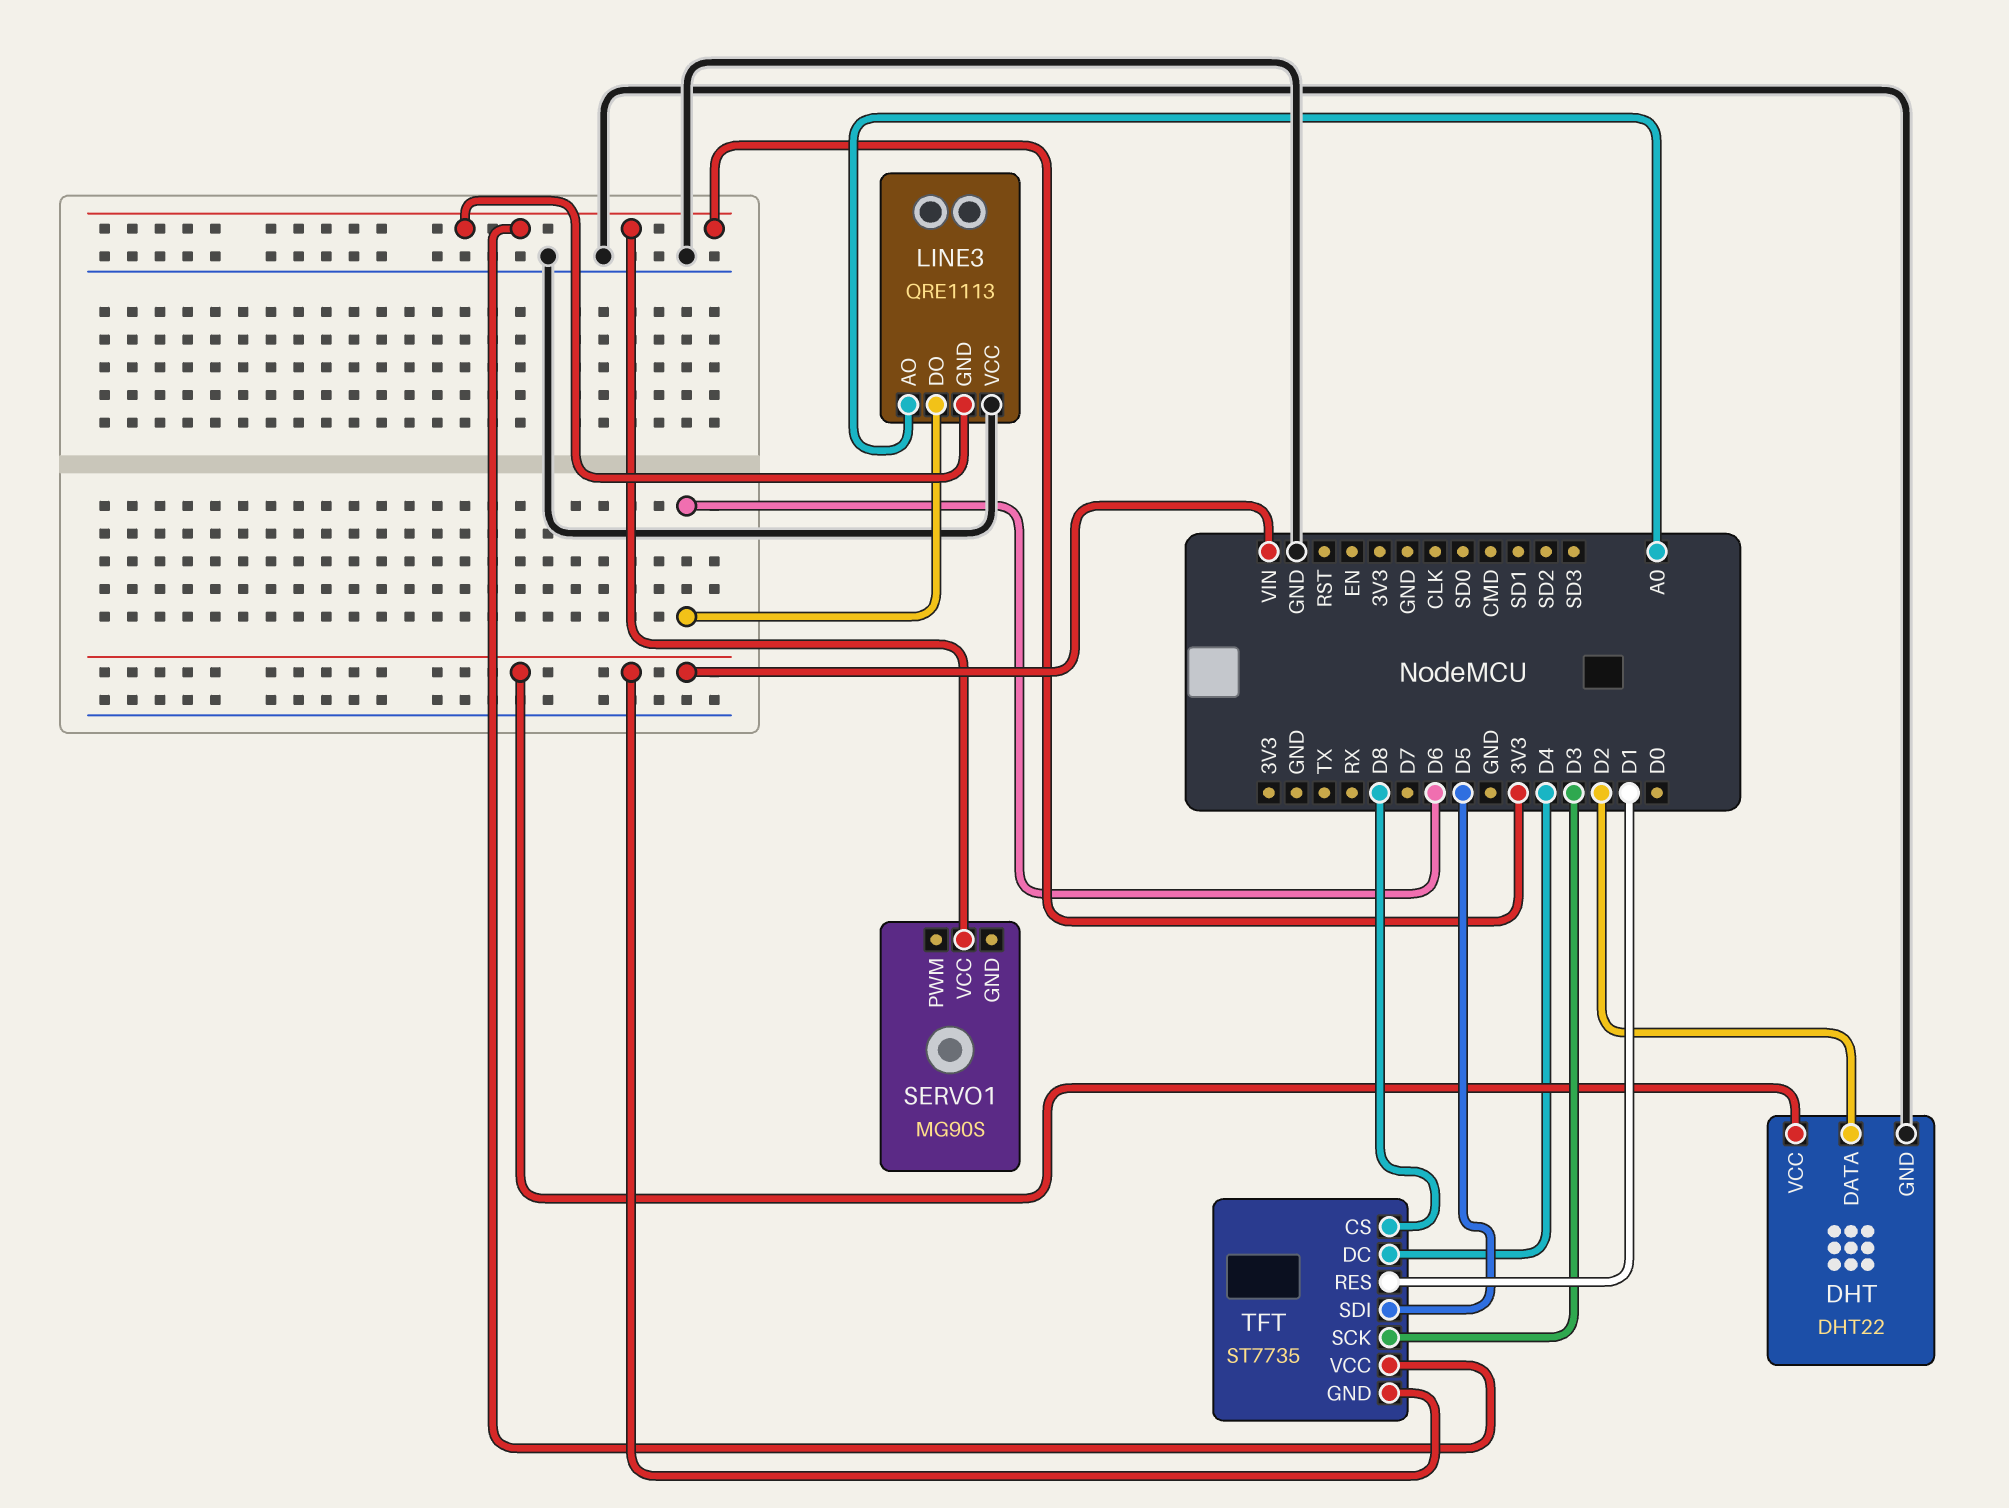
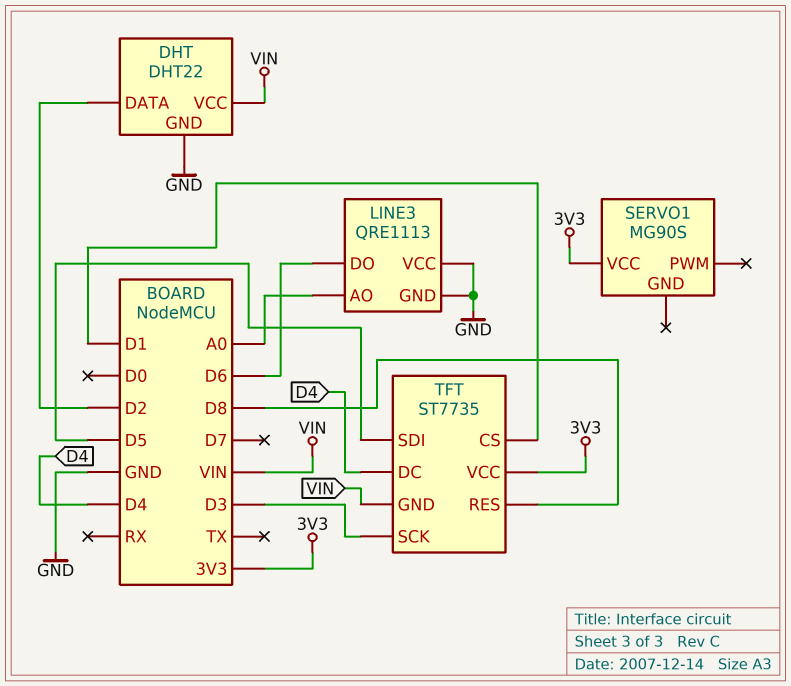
LINE3 pin GND: 3V3 -> GND
TFT pin CS: D8 -> D1
TFT pin RES: D1 -> D8

